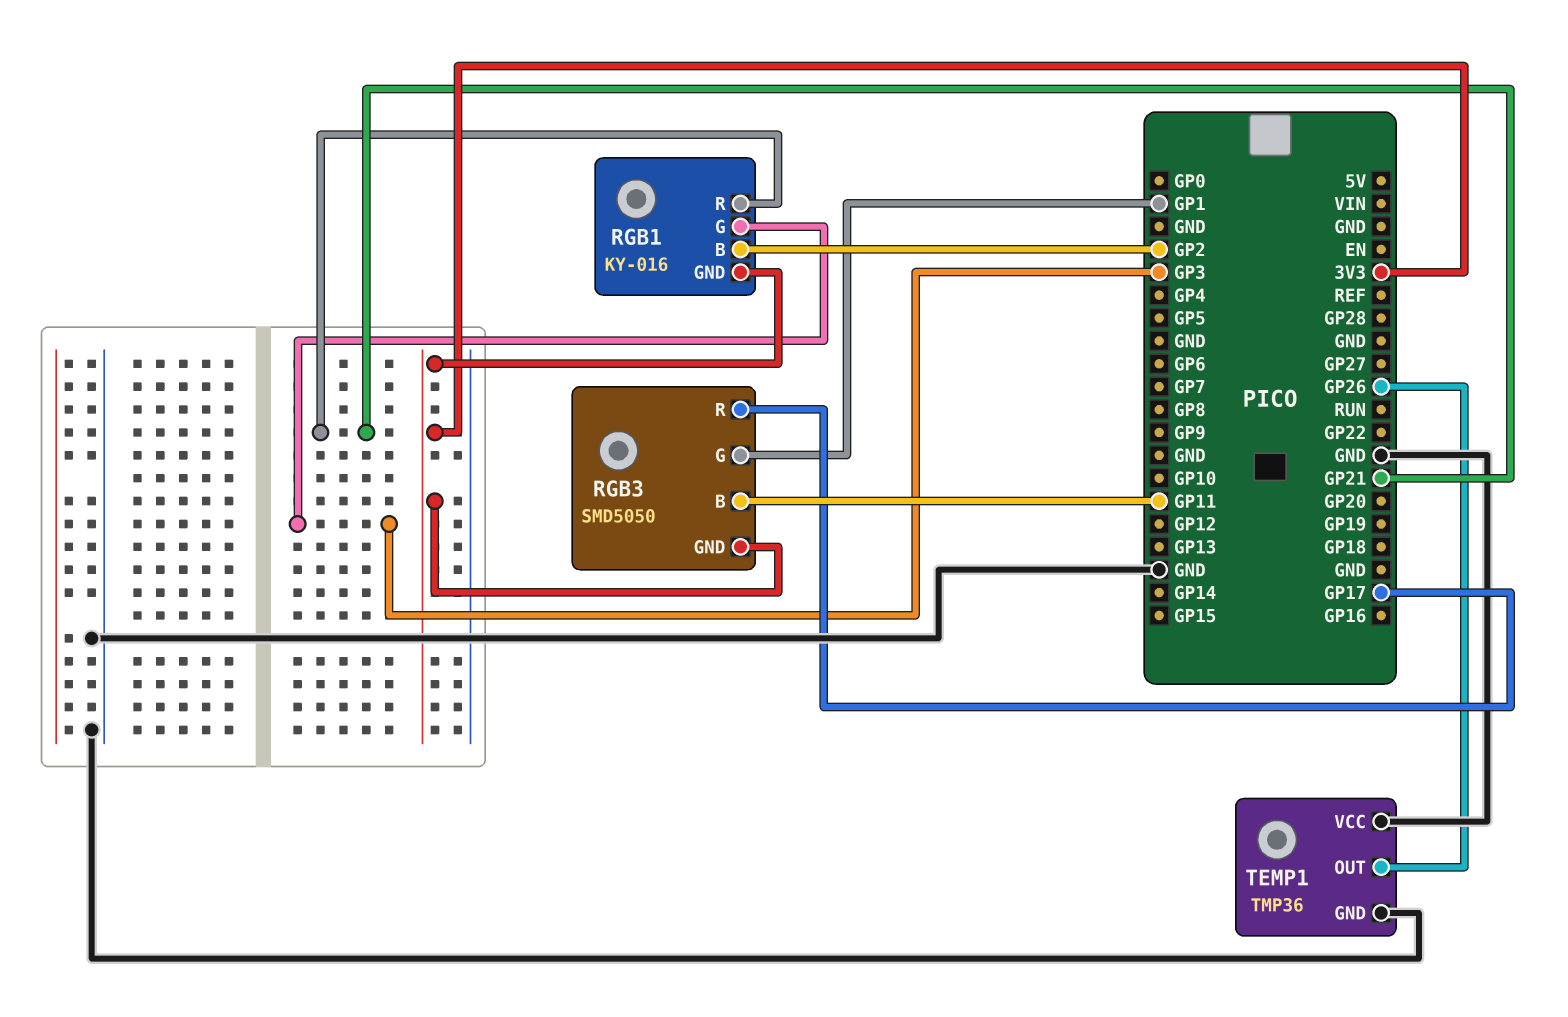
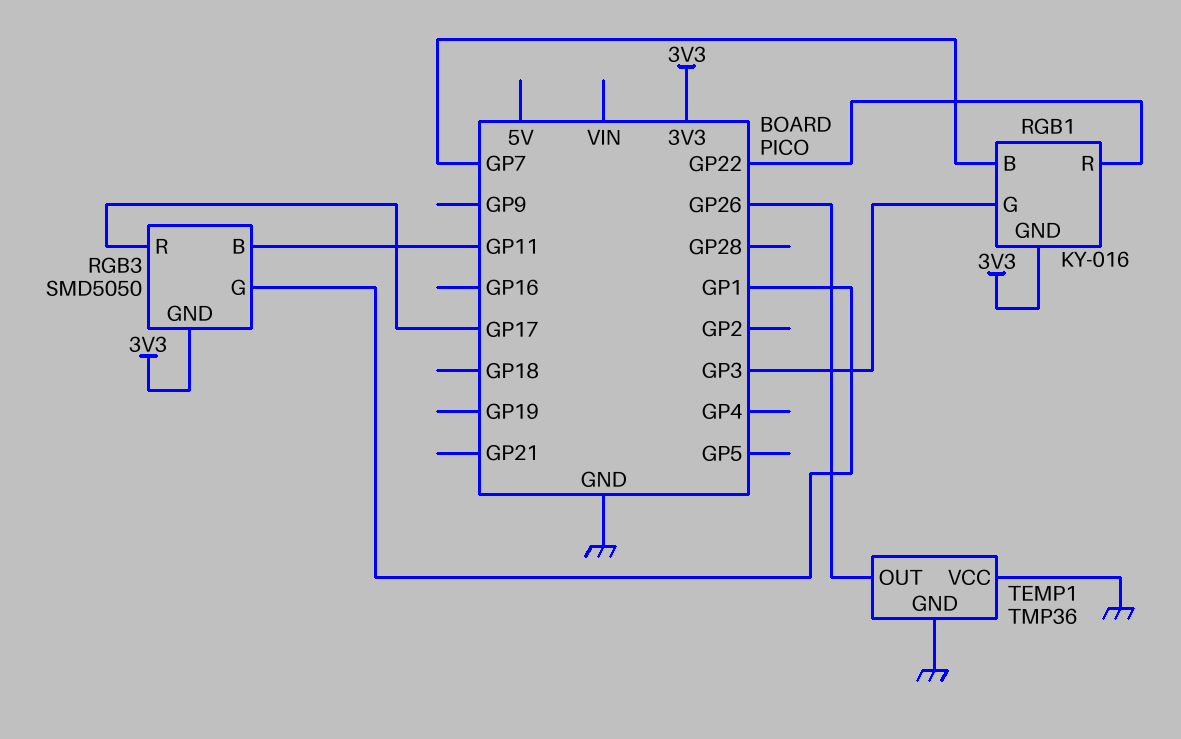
RGB1 pin B: GP2 -> GP7
RGB1 pin R: GP21 -> GP22

